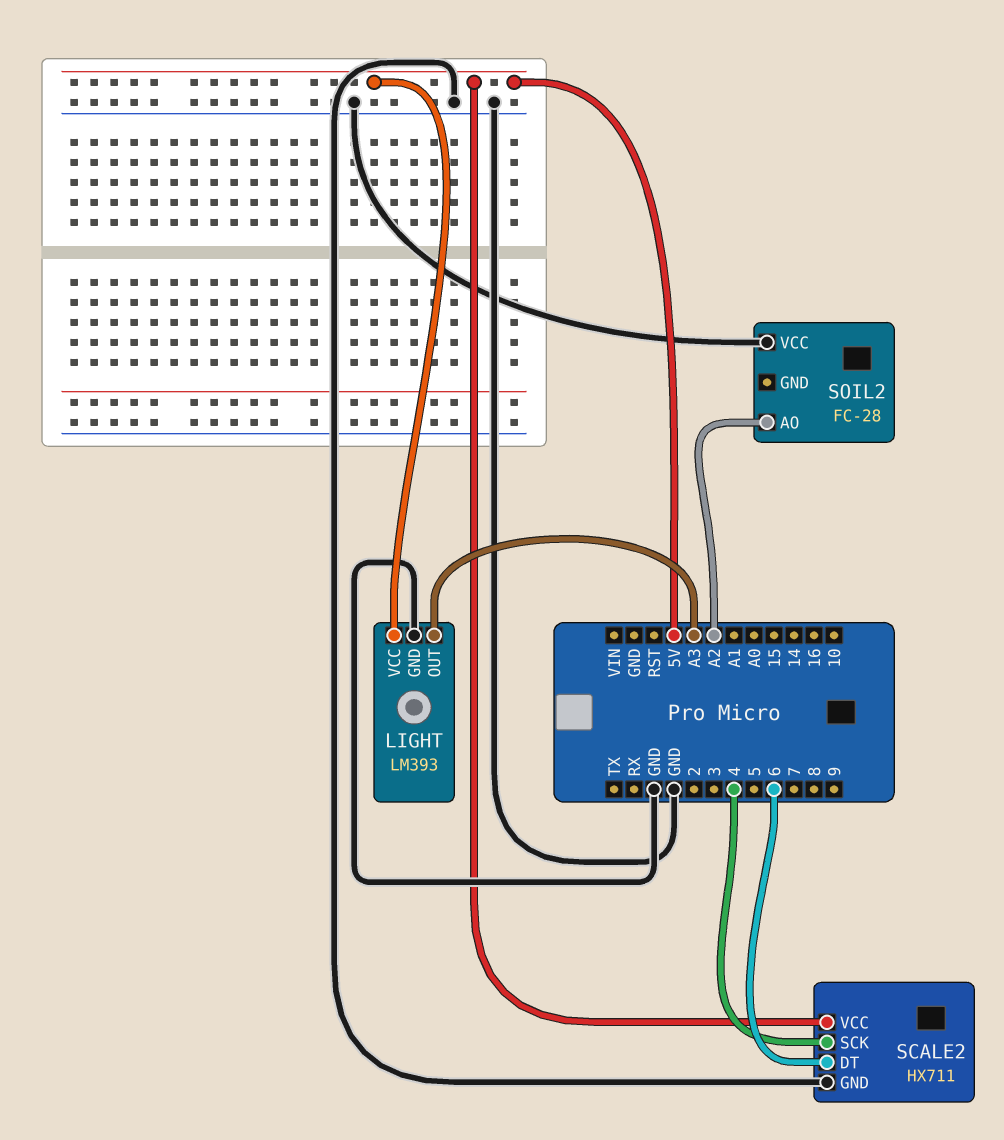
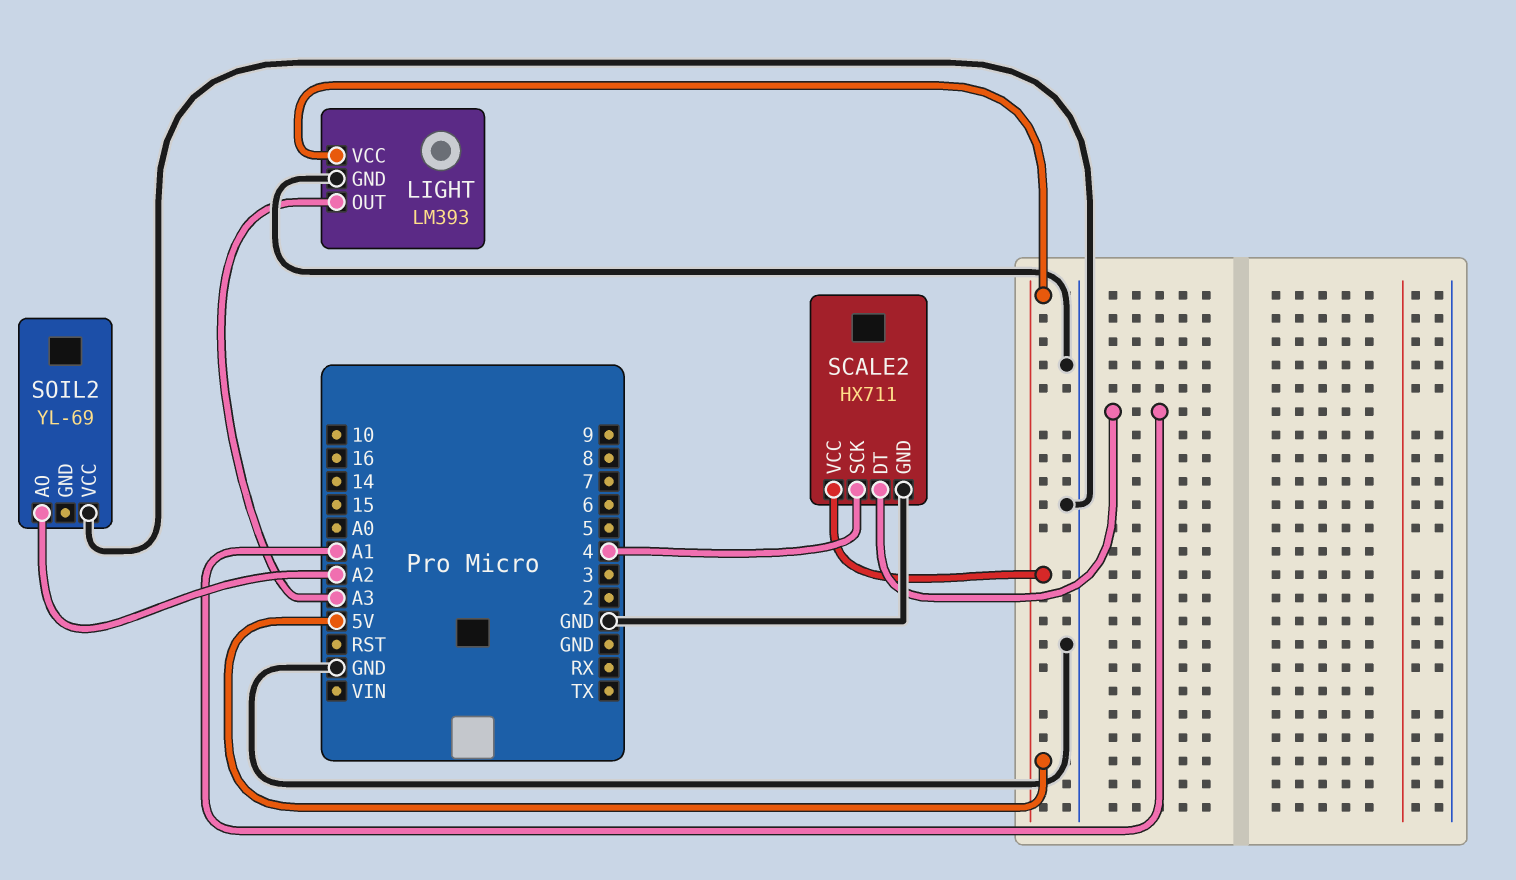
SCALE2 pin DT: 6 -> A1
SOIL2: FC-28 -> YL-69

